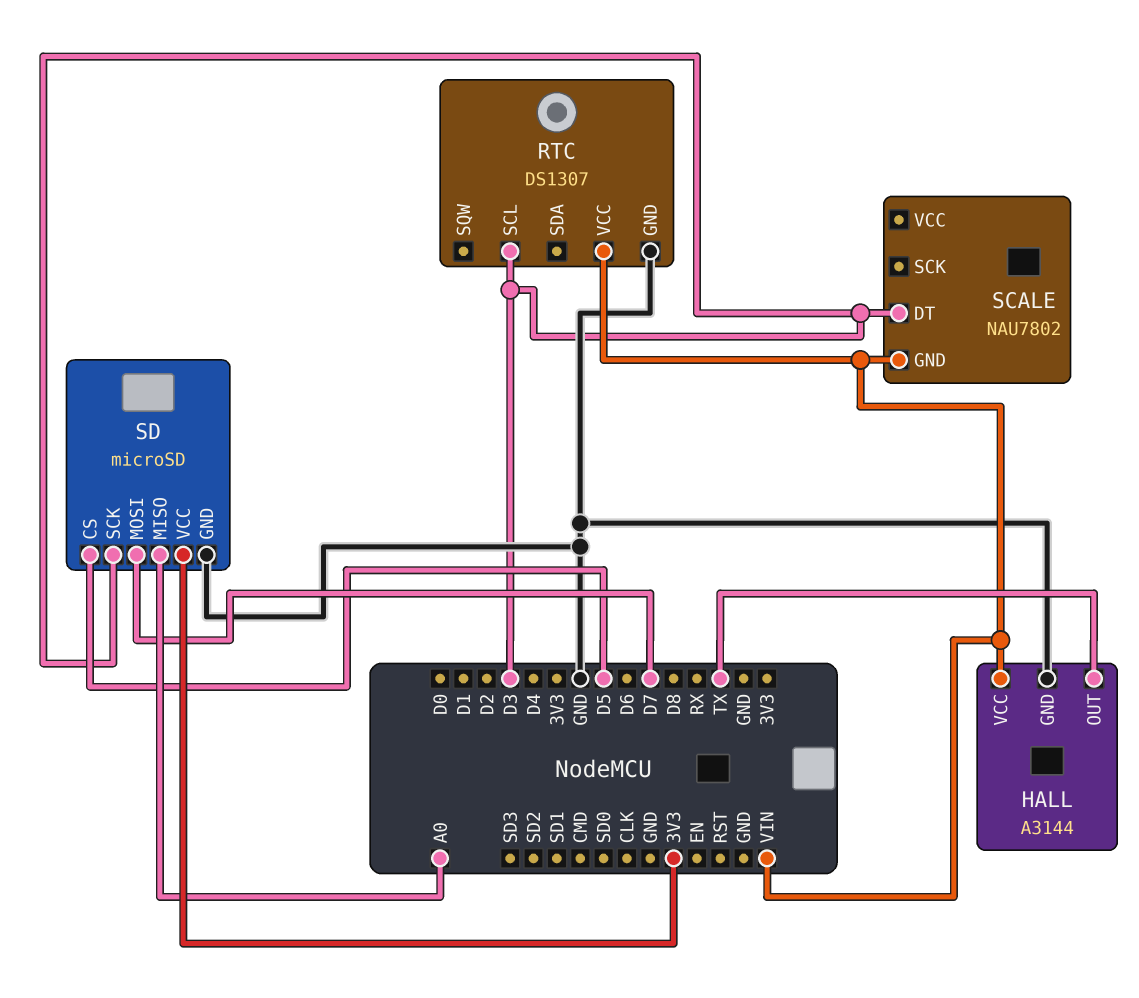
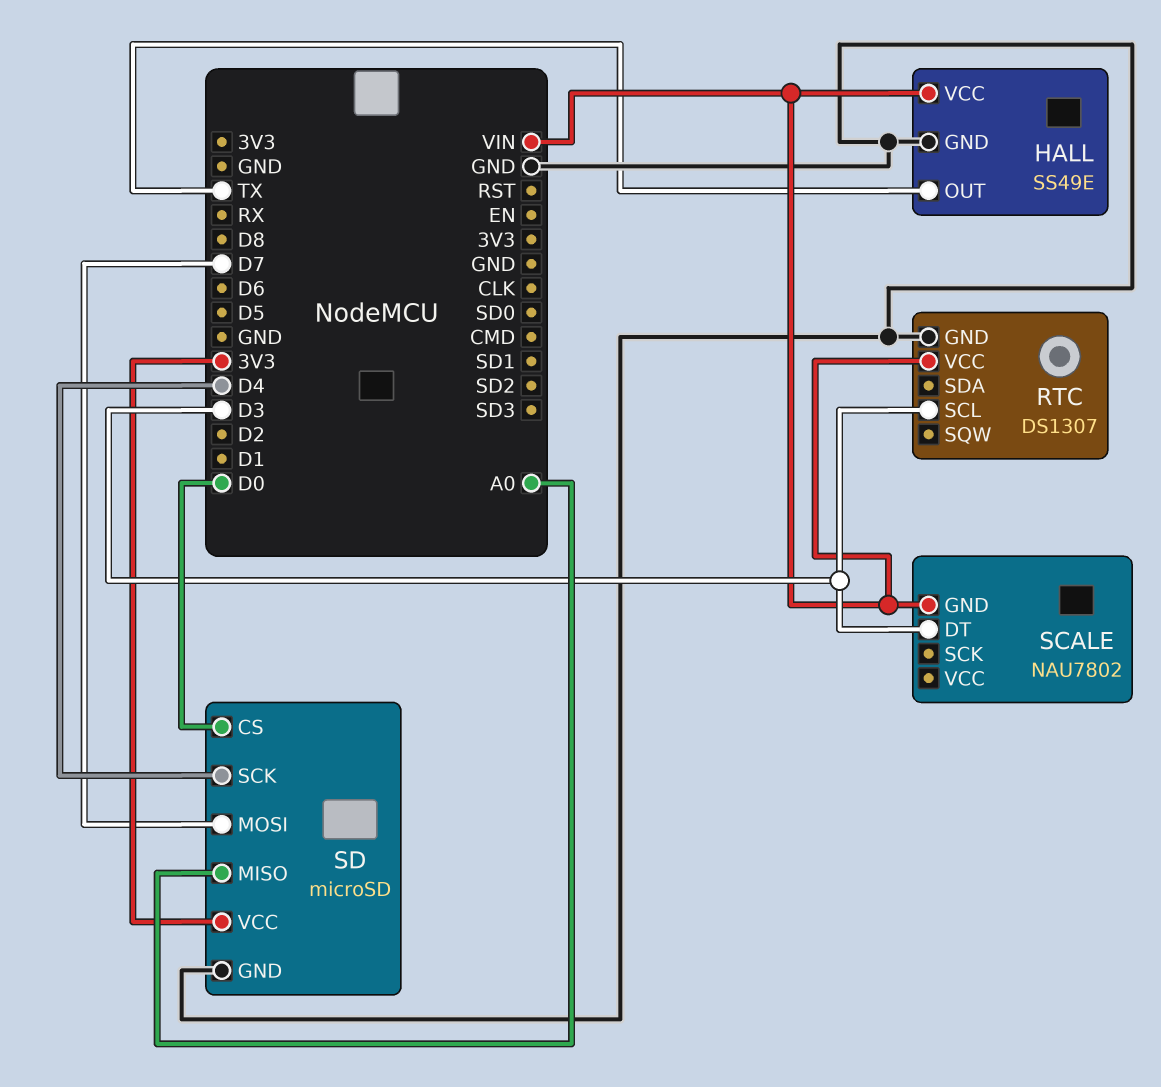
HALL: A3144 -> SS49E
SD pin CS: D5 -> D0
SD pin SCK: D3 -> D4

